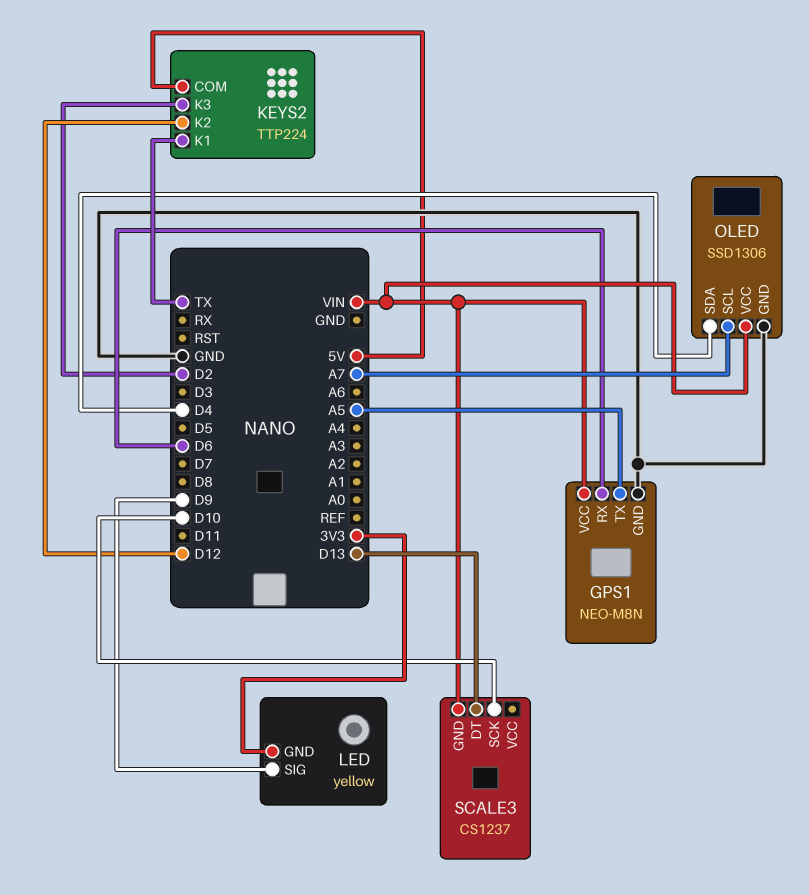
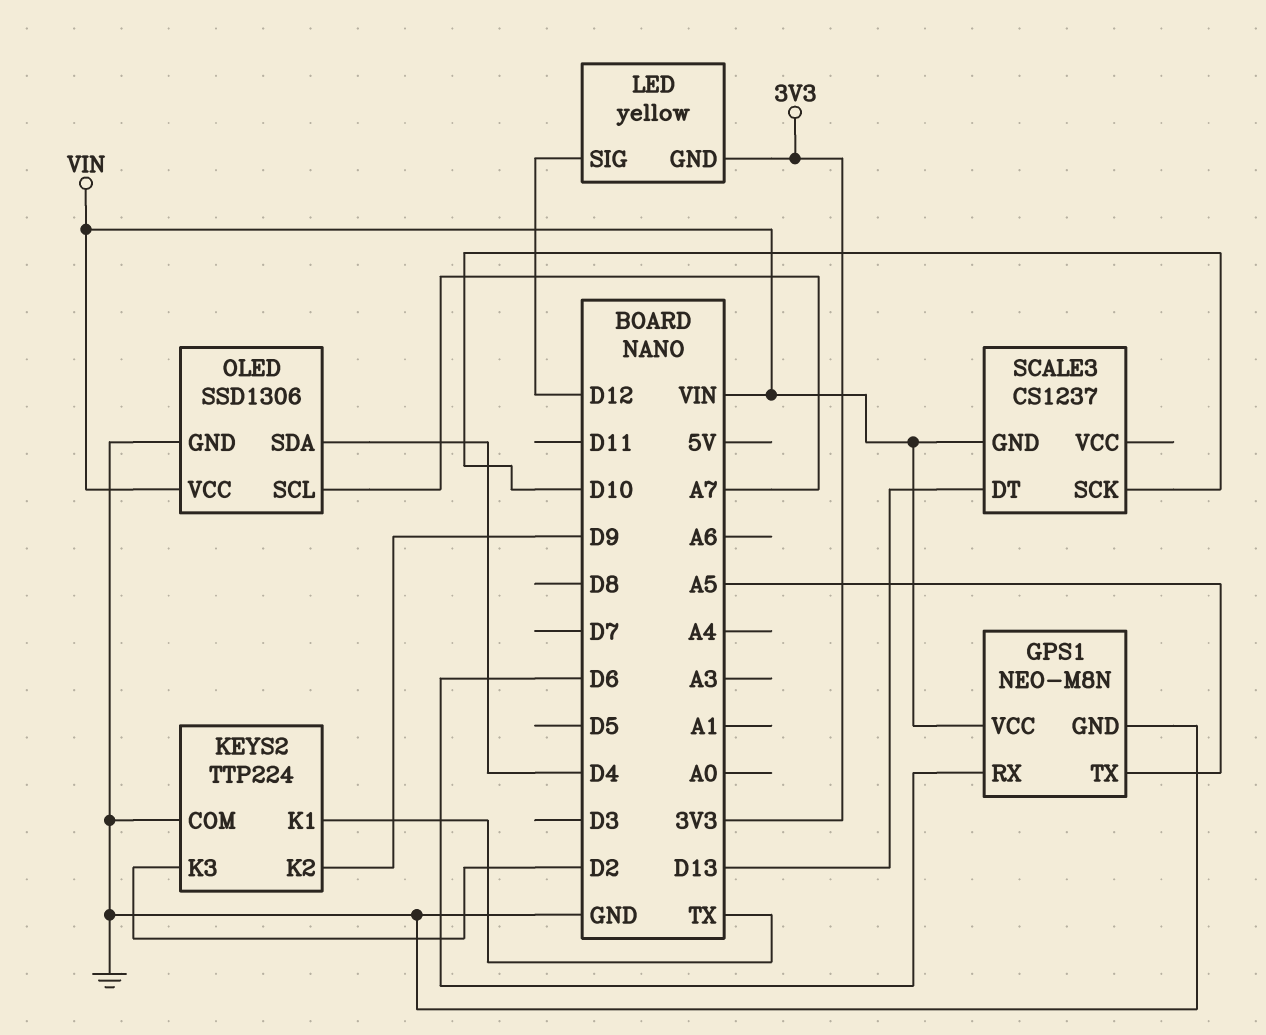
KEYS2 pin COM: 5V -> GND
KEYS2 pin K2: D12 -> D9
LED pin SIG: D9 -> D12

